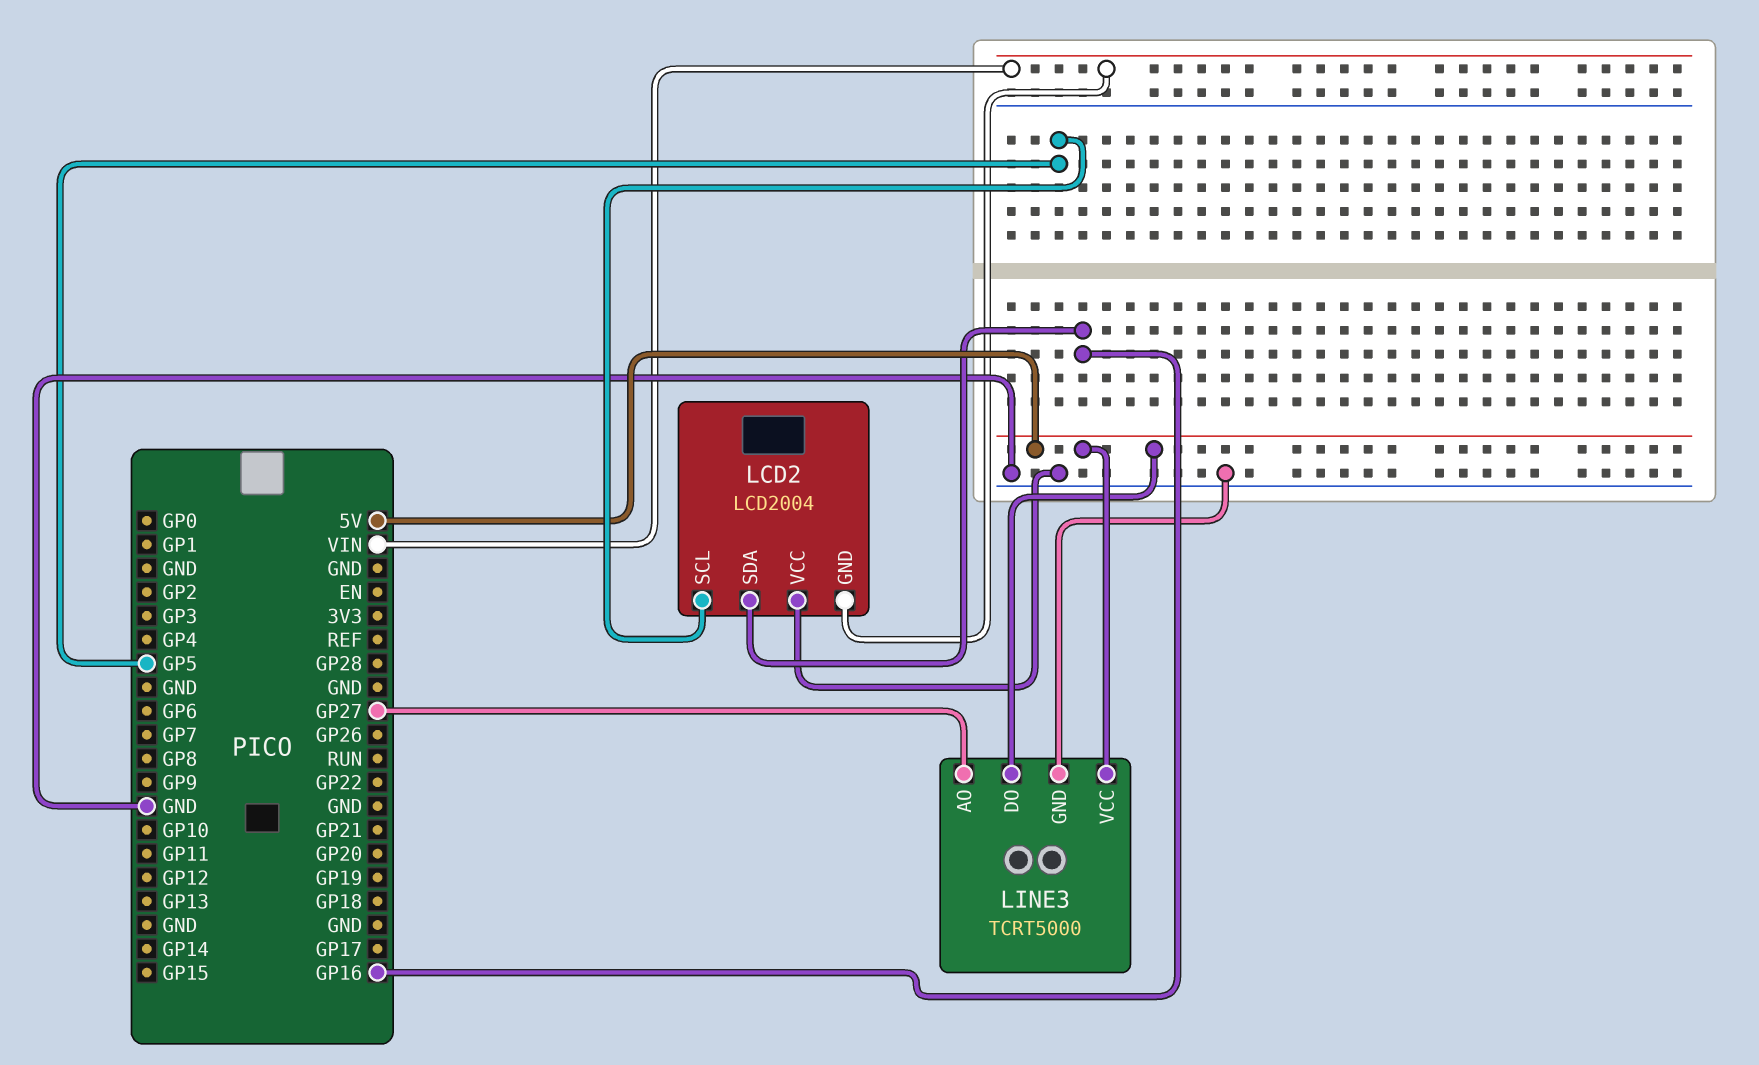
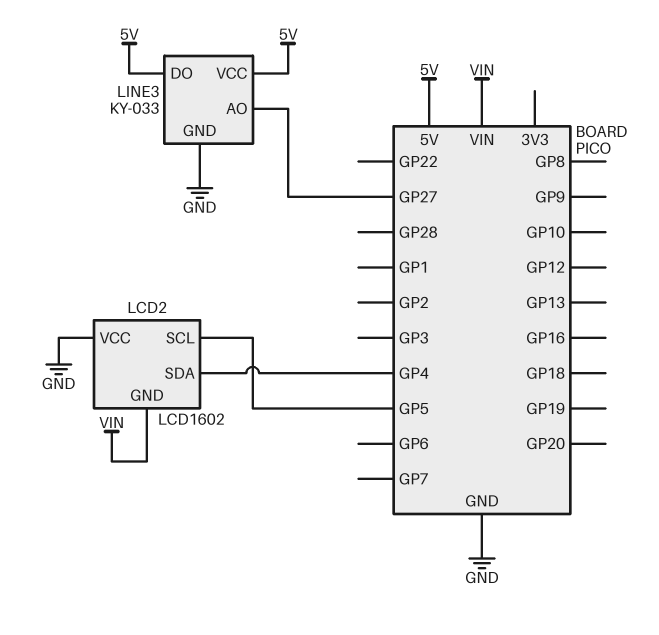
LCD2: LCD2004 -> LCD1602
LCD2 pin SDA: GP16 -> GP4
LINE3: TCRT5000 -> KY-033

